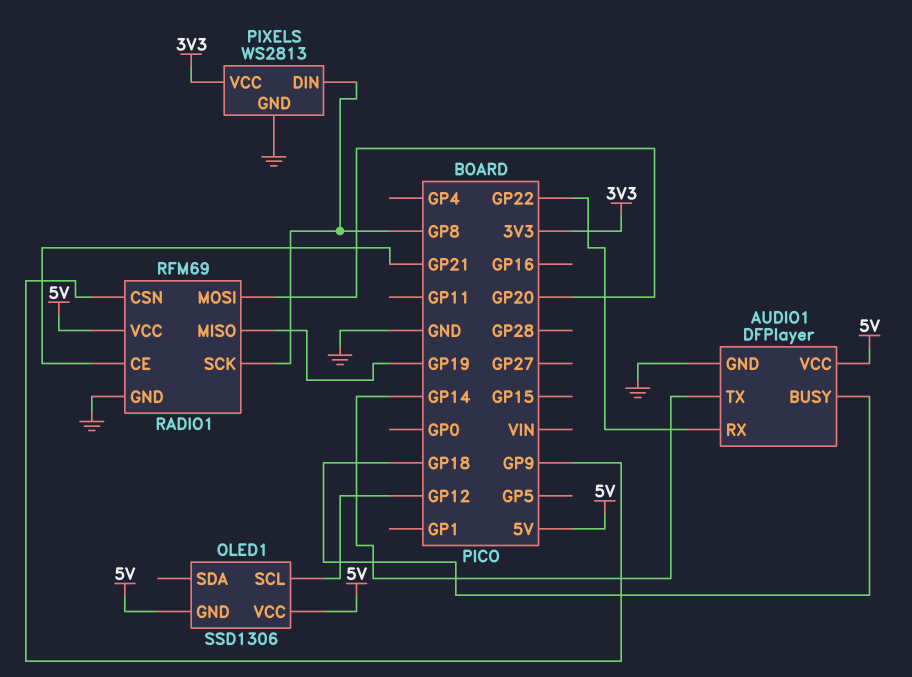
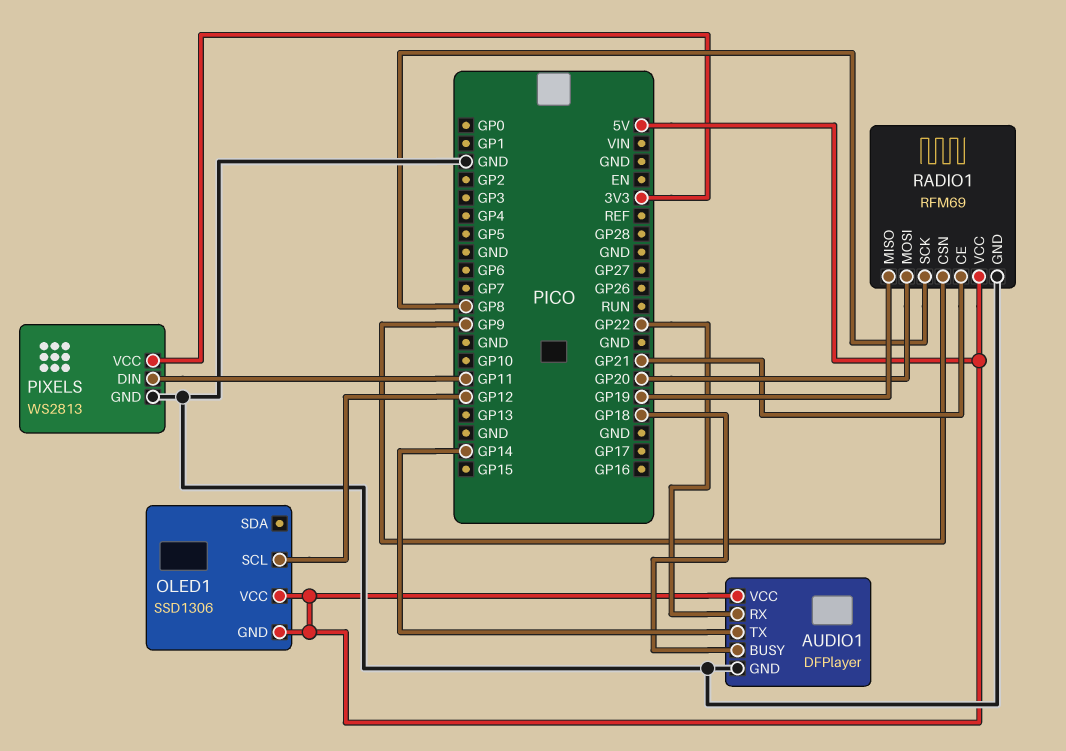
PIXELS pin DIN: GP8 -> GP11

